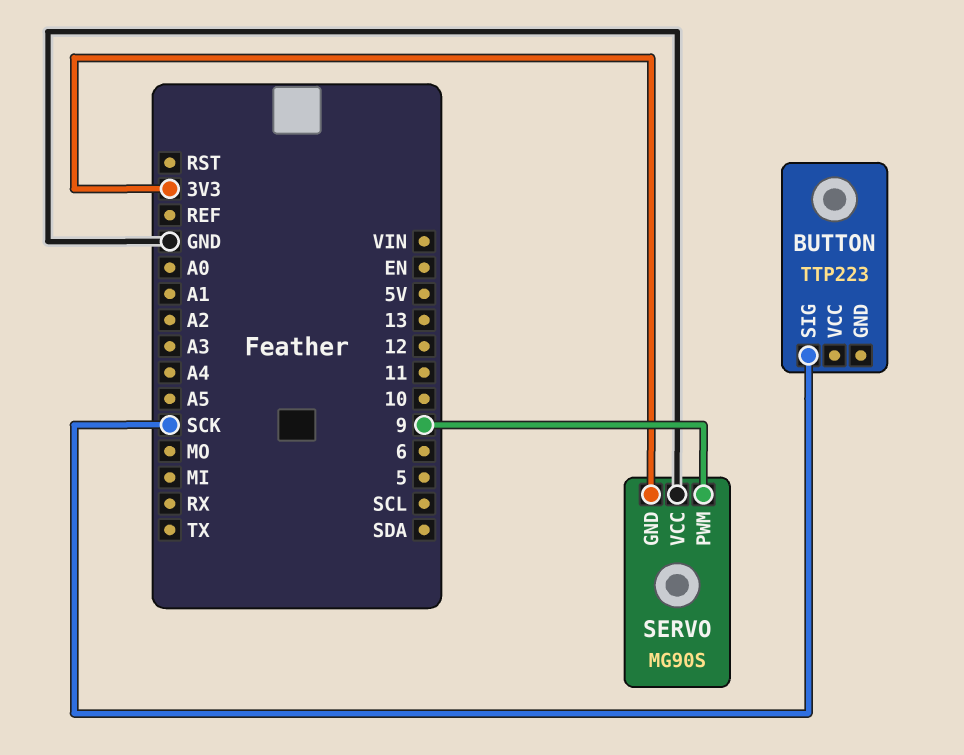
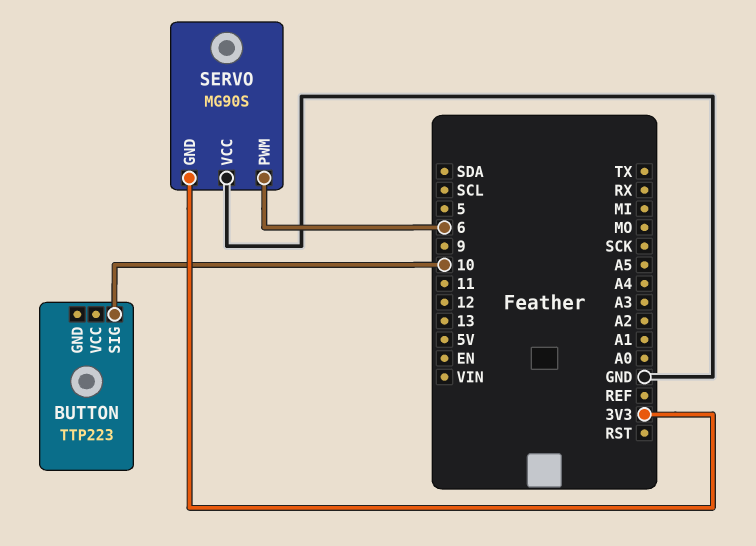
BUTTON pin SIG: SCK -> 10
SERVO pin PWM: 9 -> 6

